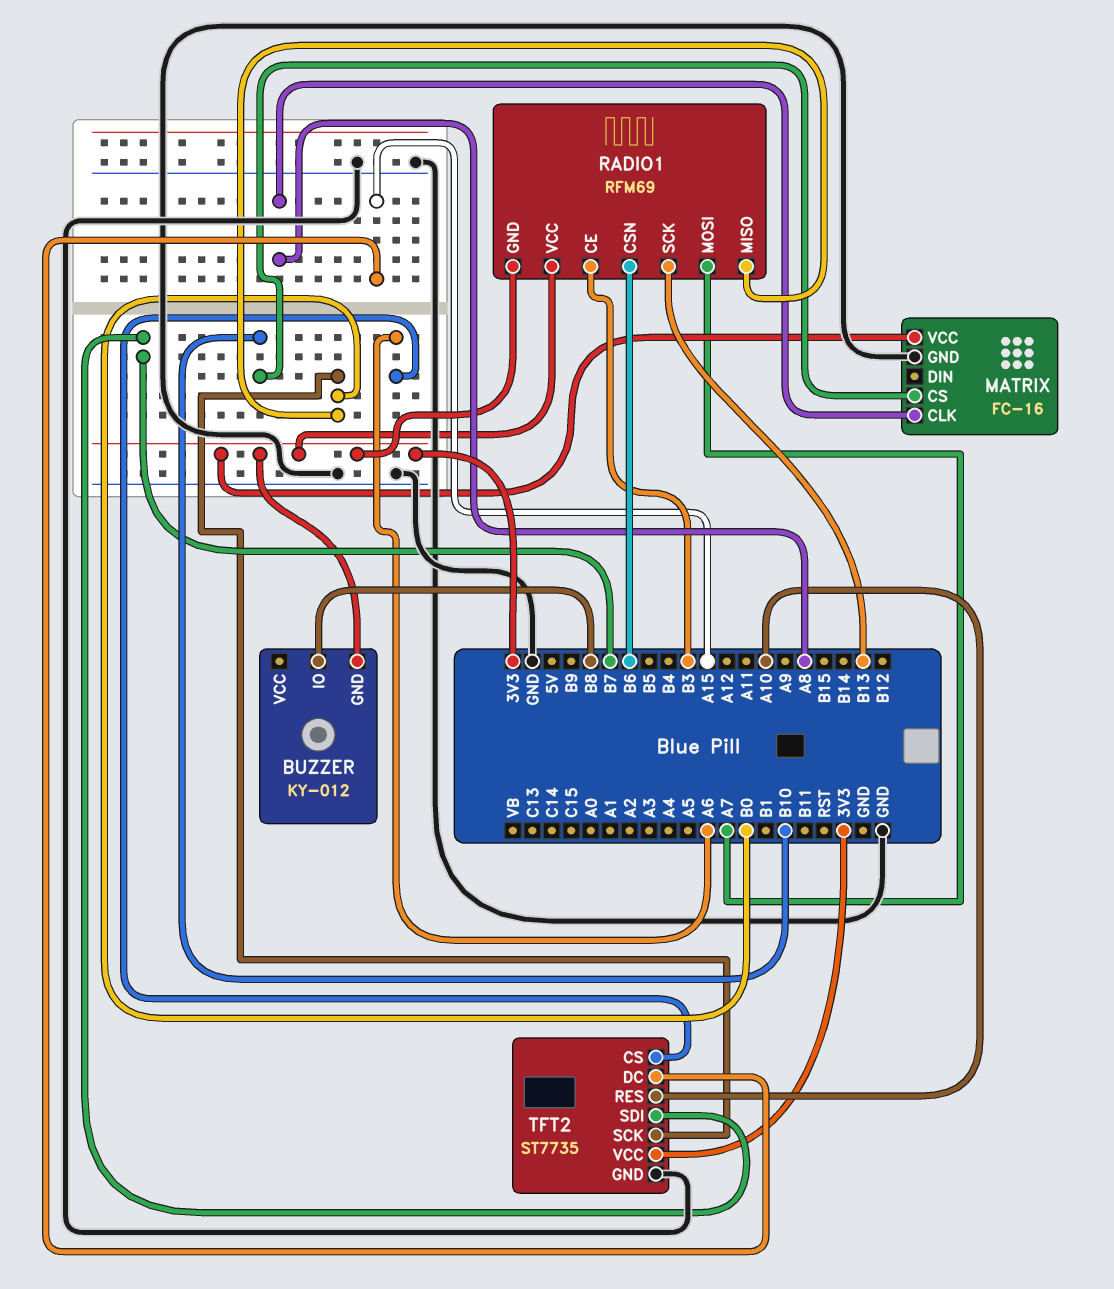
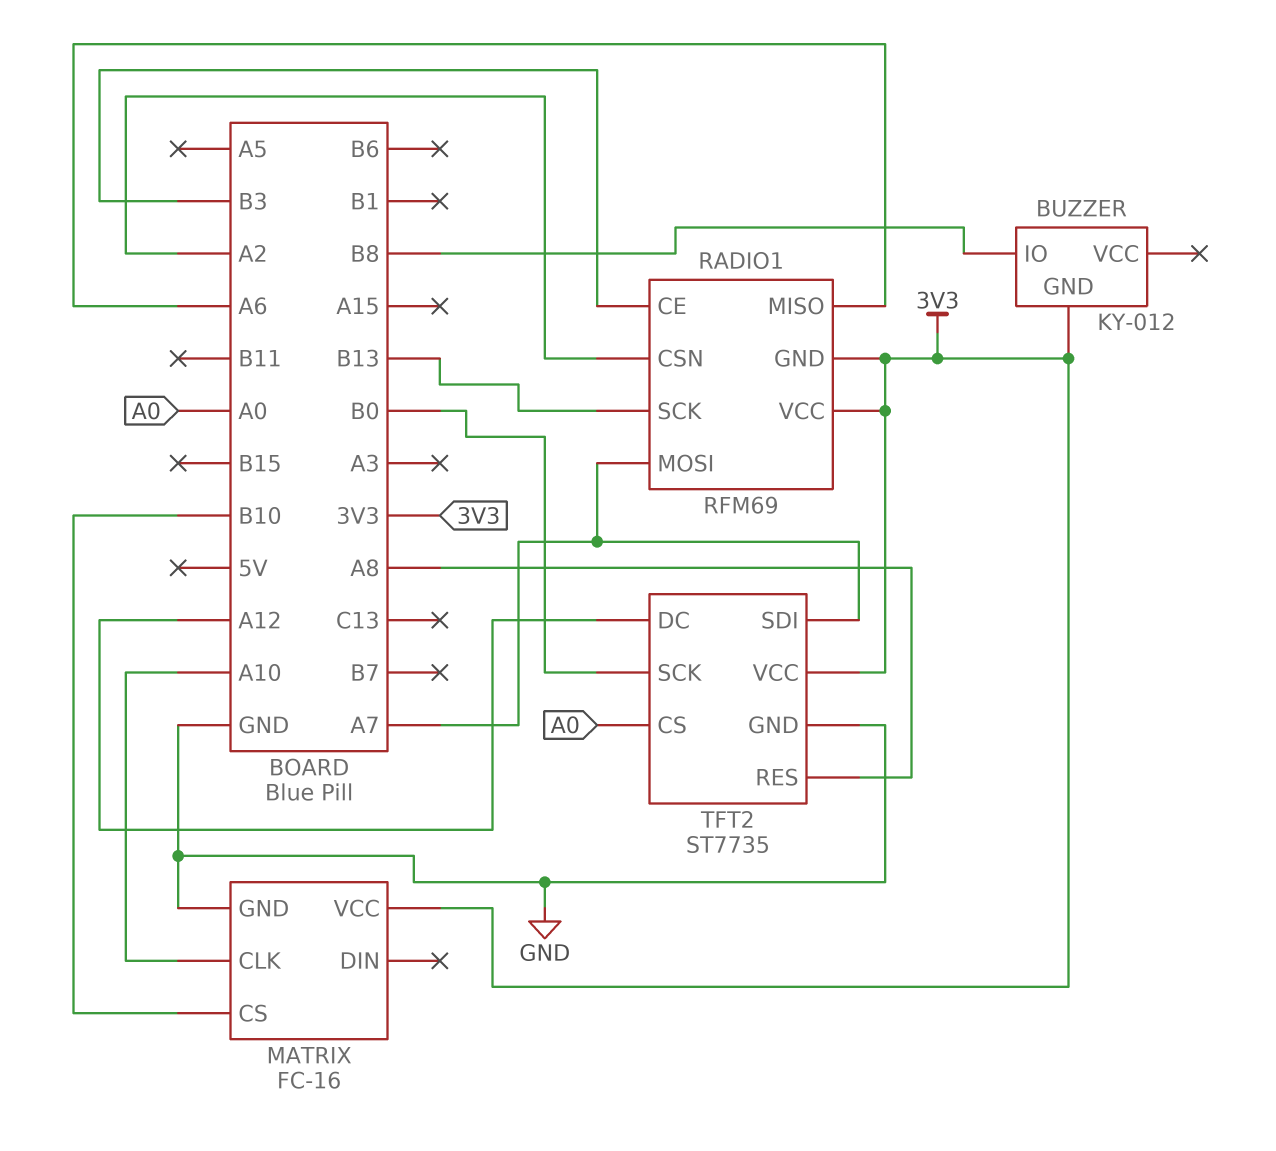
MATRIX pin CLK: A8 -> A10
RADIO1 pin CSN: B6 -> A2
RADIO1 pin MISO: B0 -> A6
TFT2 pin CS: A6 -> A0
TFT2 pin DC: A15 -> A12
TFT2 pin RES: A10 -> A8
TFT2 pin SDI: B7 -> A7

